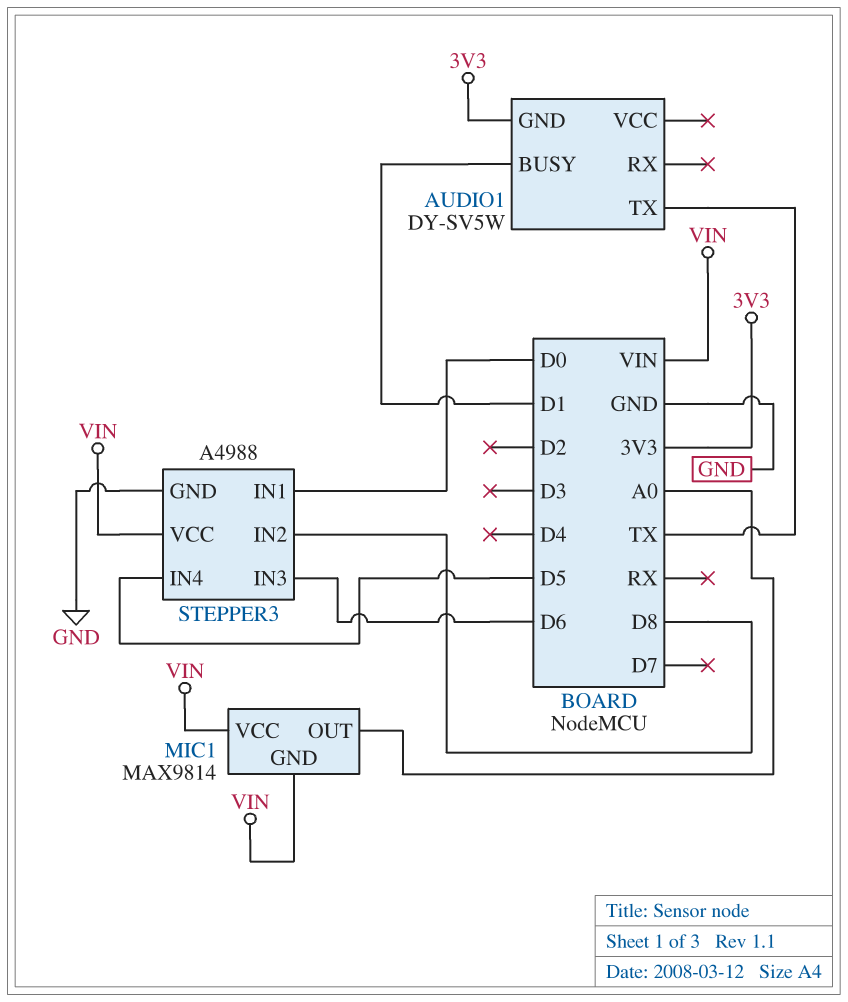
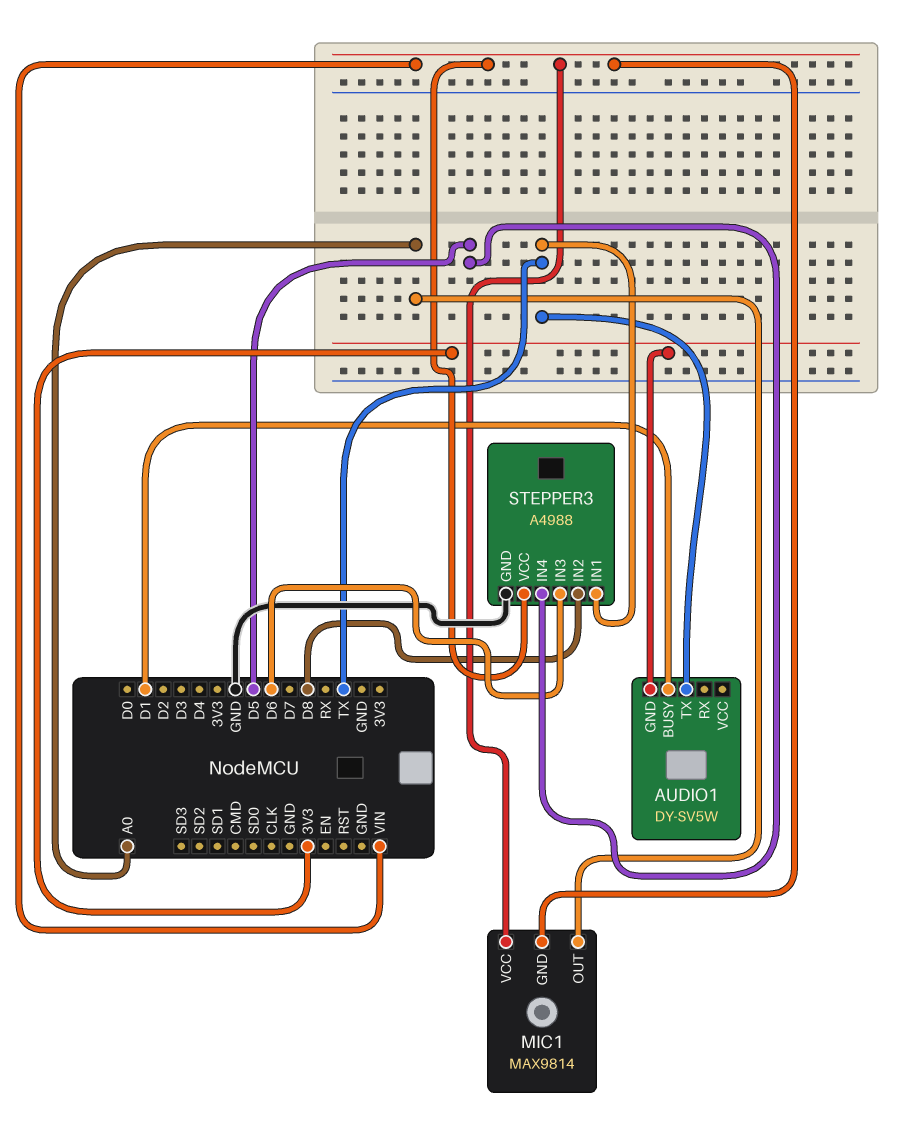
STEPPER3 pin IN1: D0 -> TX

